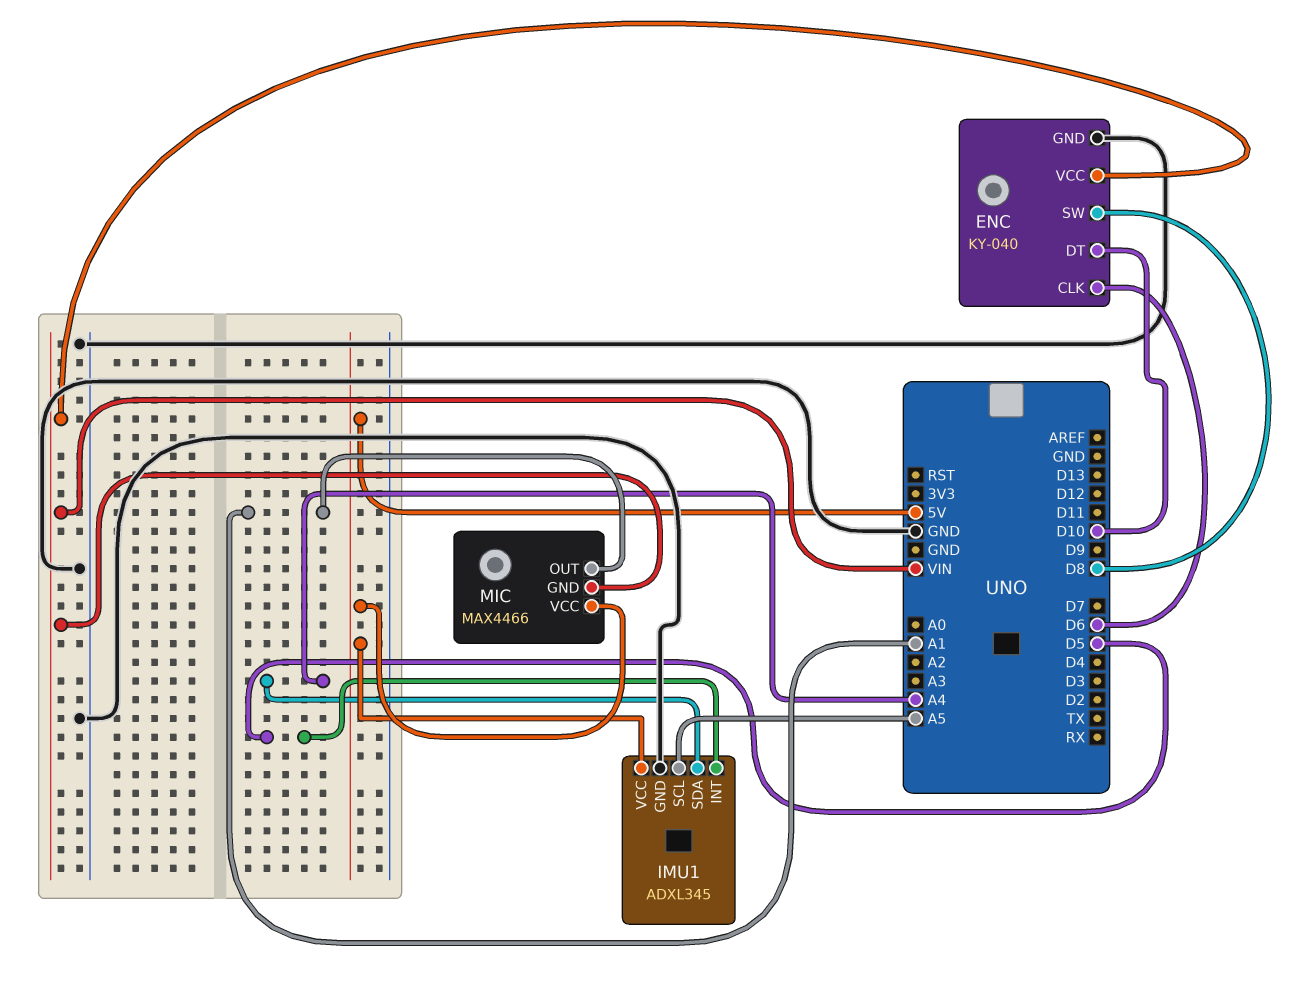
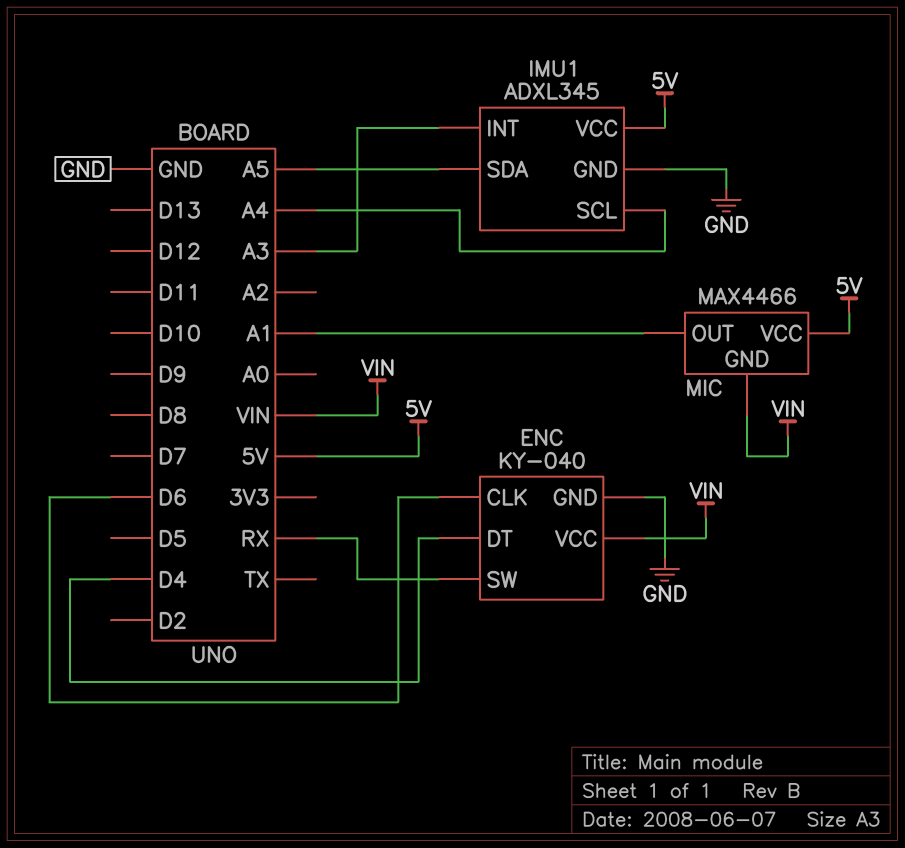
ENC pin DT: D10 -> D4
ENC pin SW: D8 -> RX
IMU1 pin INT: D5 -> A3
IMU1 pin SCL: A5 -> A4
IMU1 pin SDA: A4 -> A5

